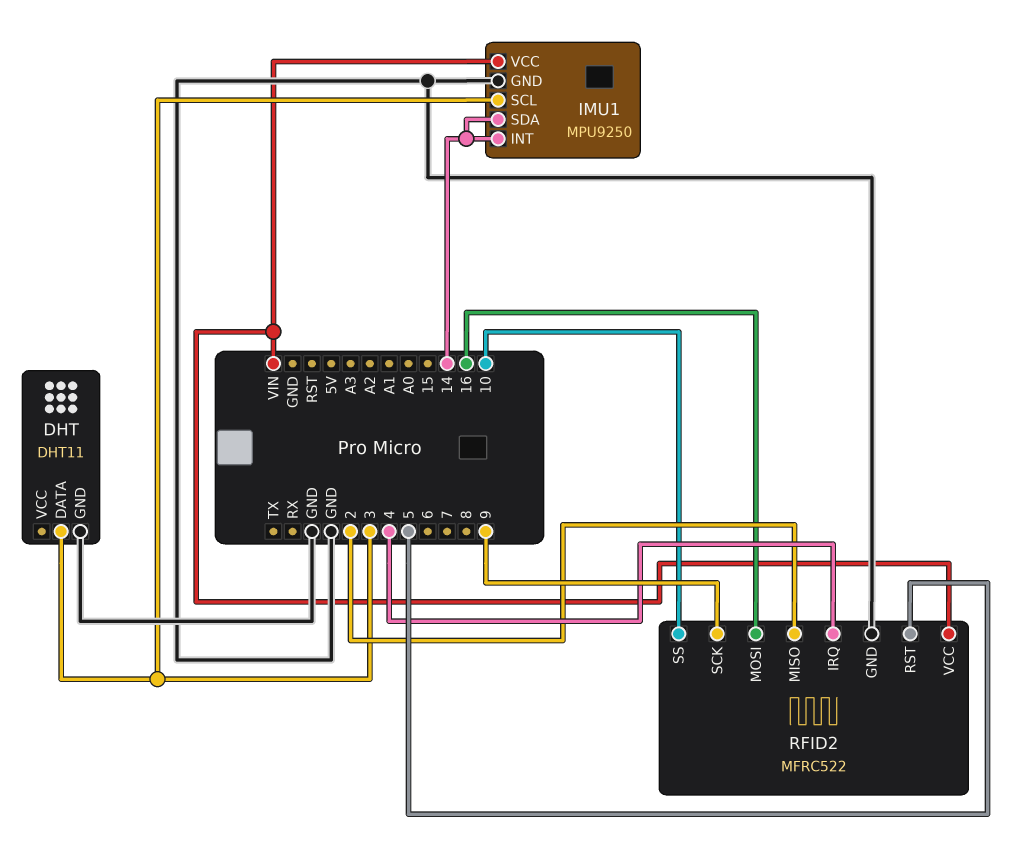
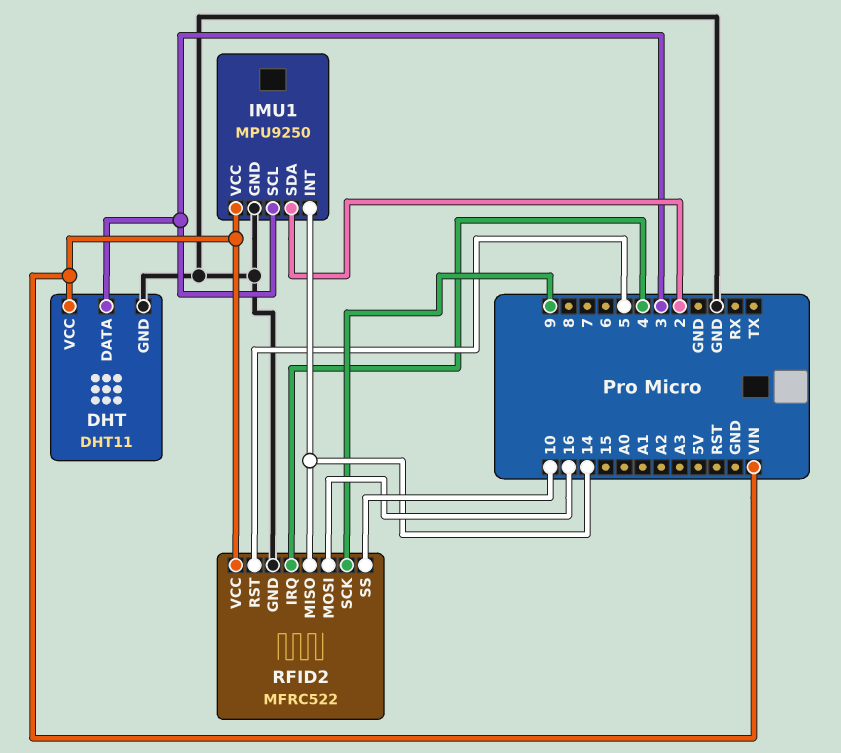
DHT pin VCC: none -> VIN
IMU1 pin SDA: 14 -> 2
RFID2 pin MISO: 2 -> 14

